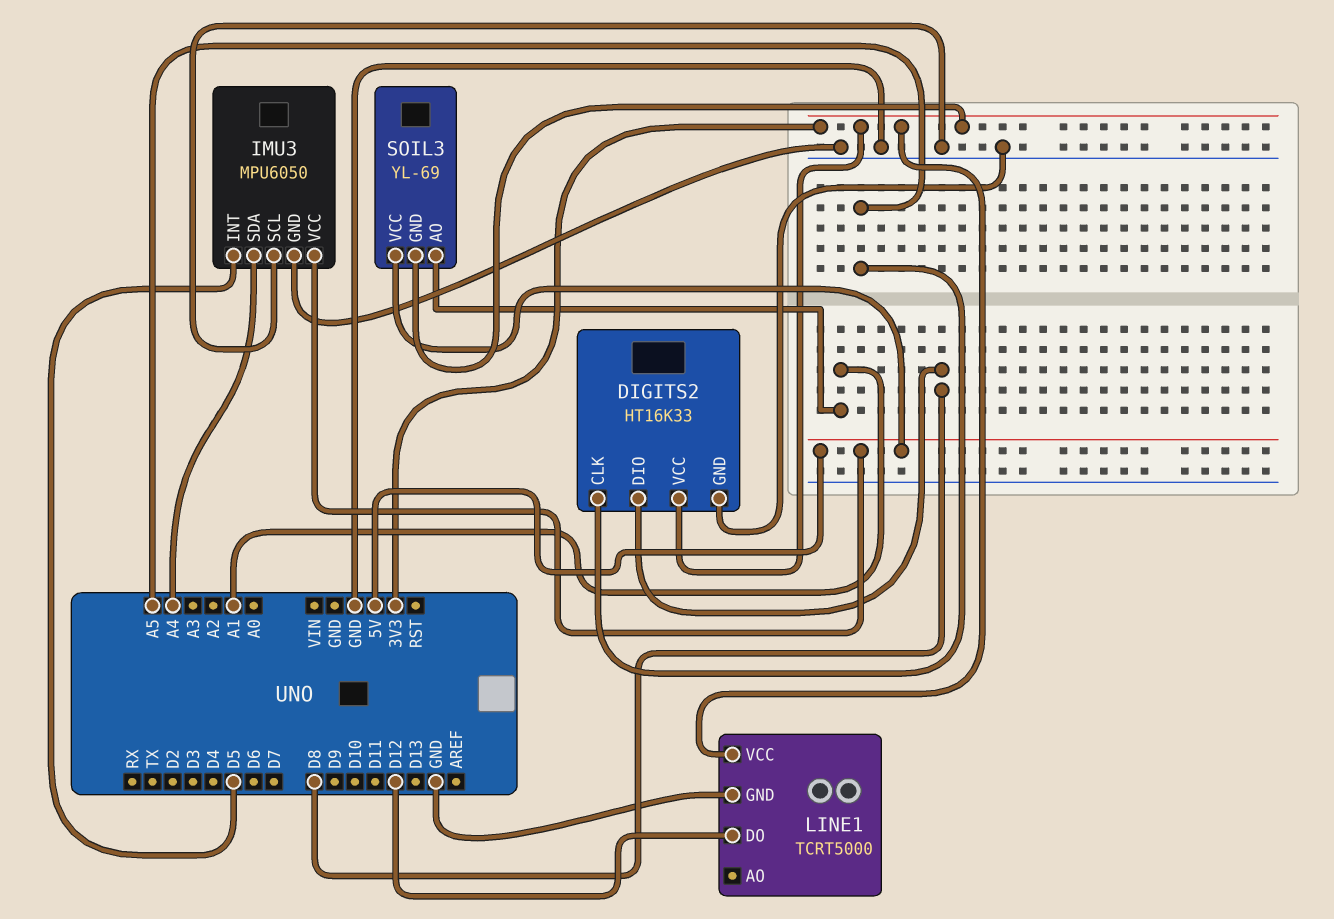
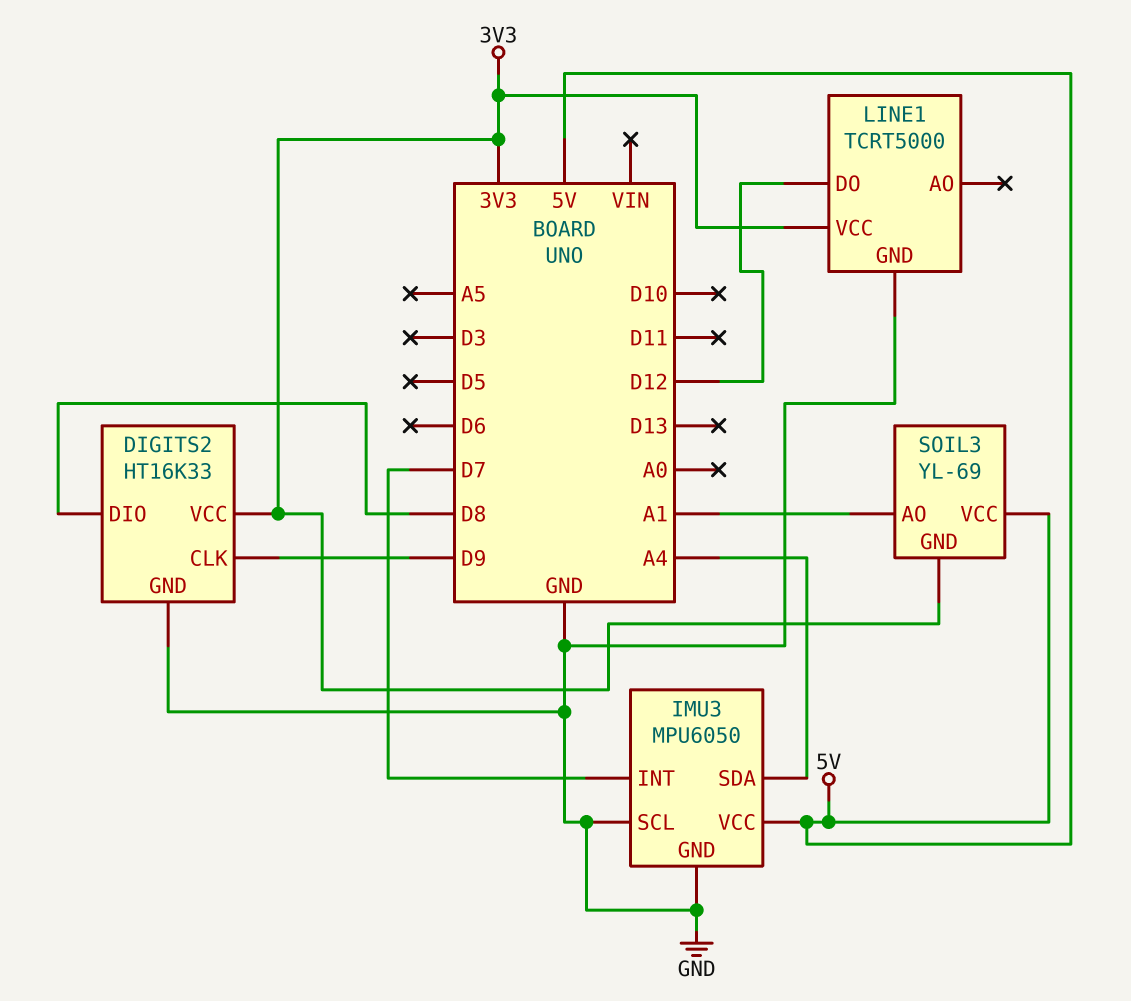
DIGITS2 pin CLK: A5 -> D9
IMU3 pin INT: D5 -> D7

